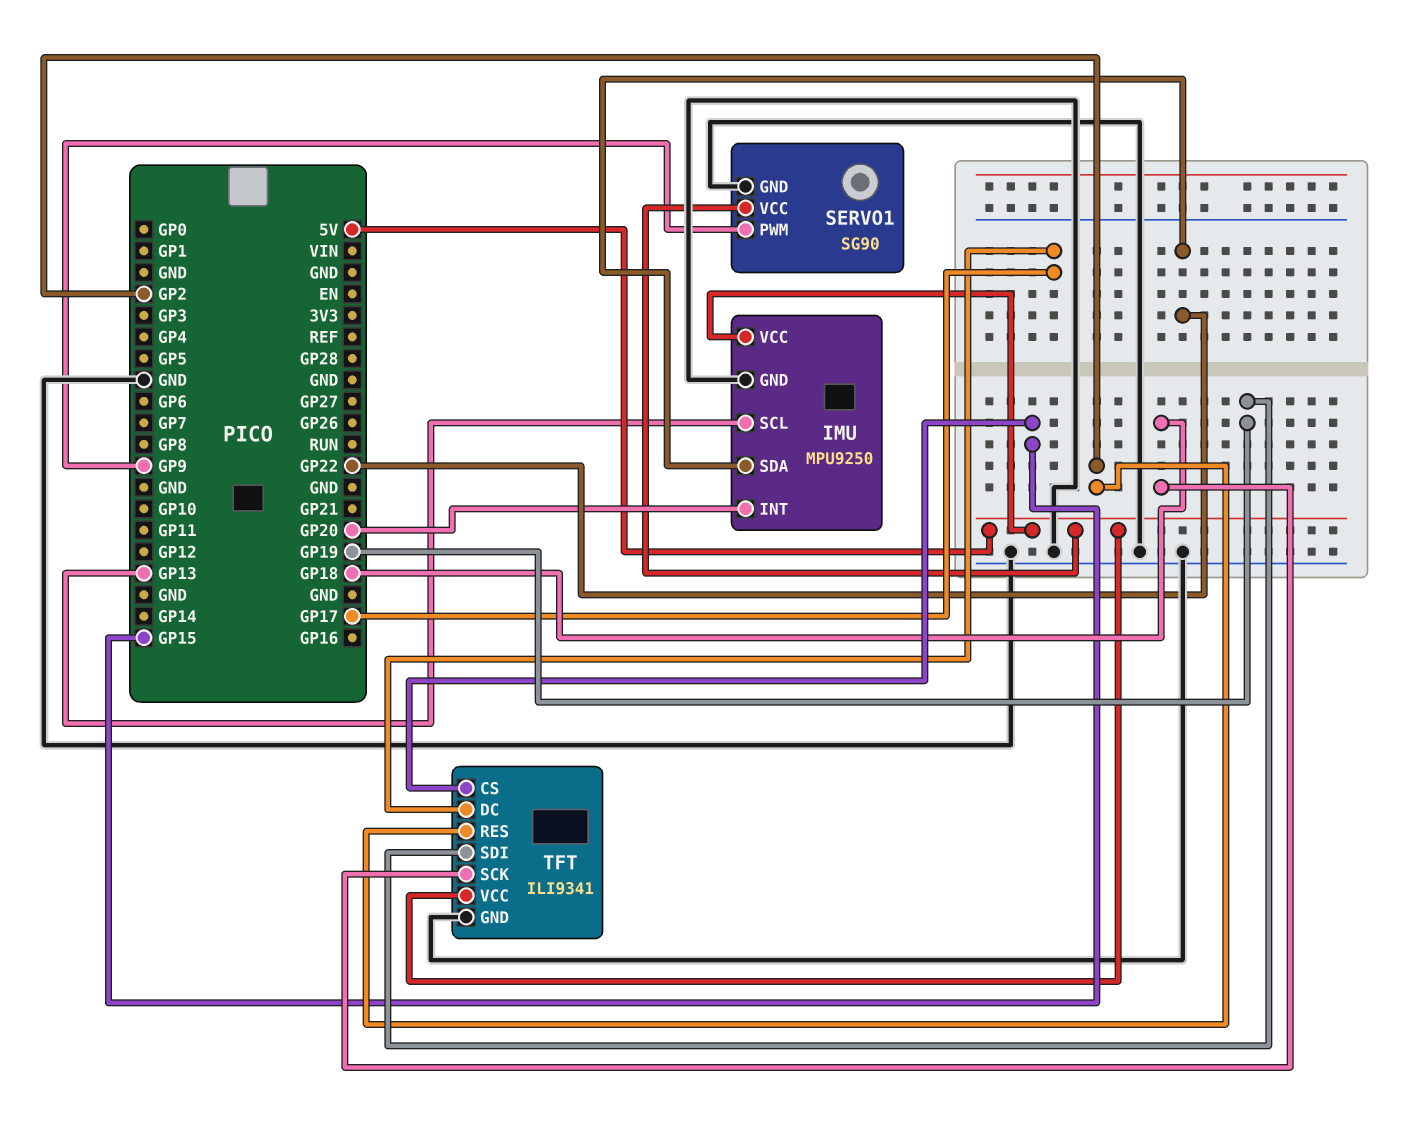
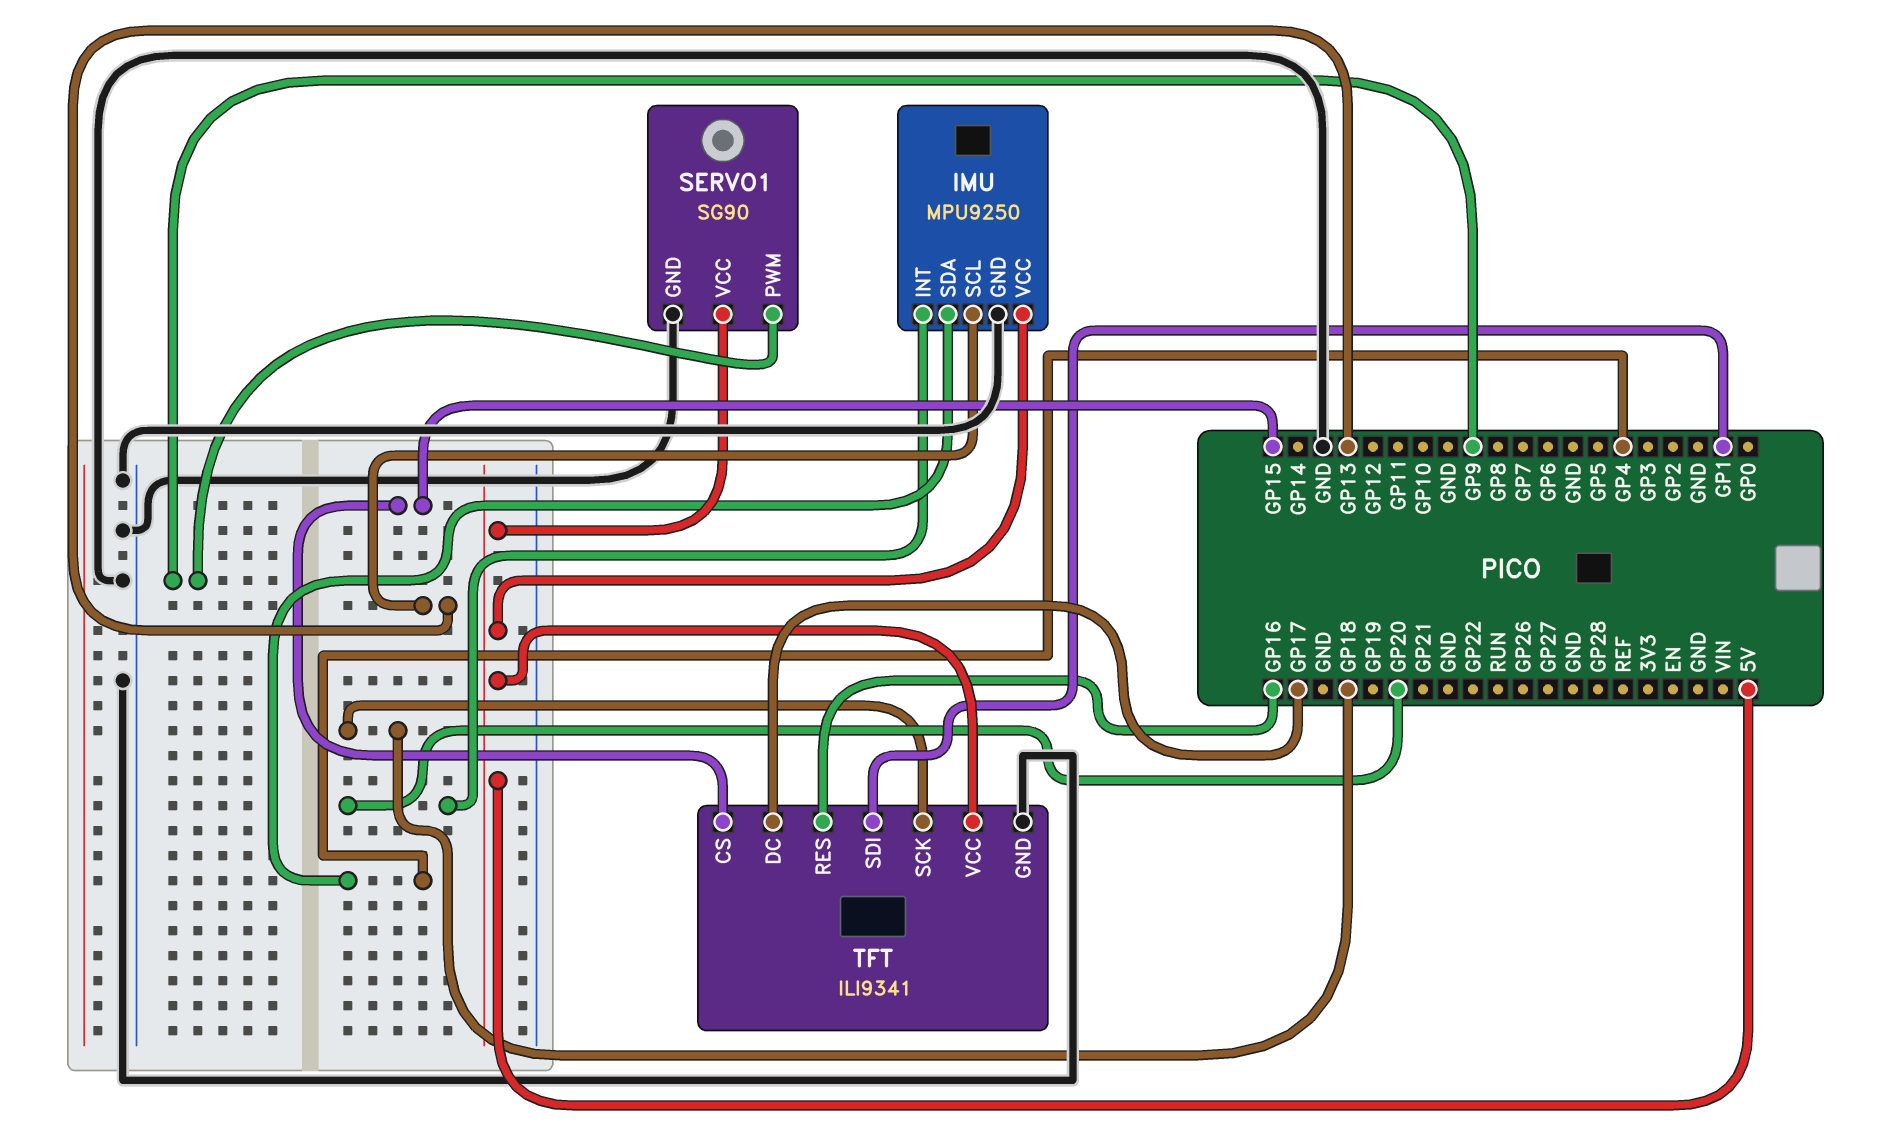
IMU pin SDA: GP22 -> GP4
TFT pin RES: GP2 -> GP16
TFT pin SDI: GP19 -> GP1

